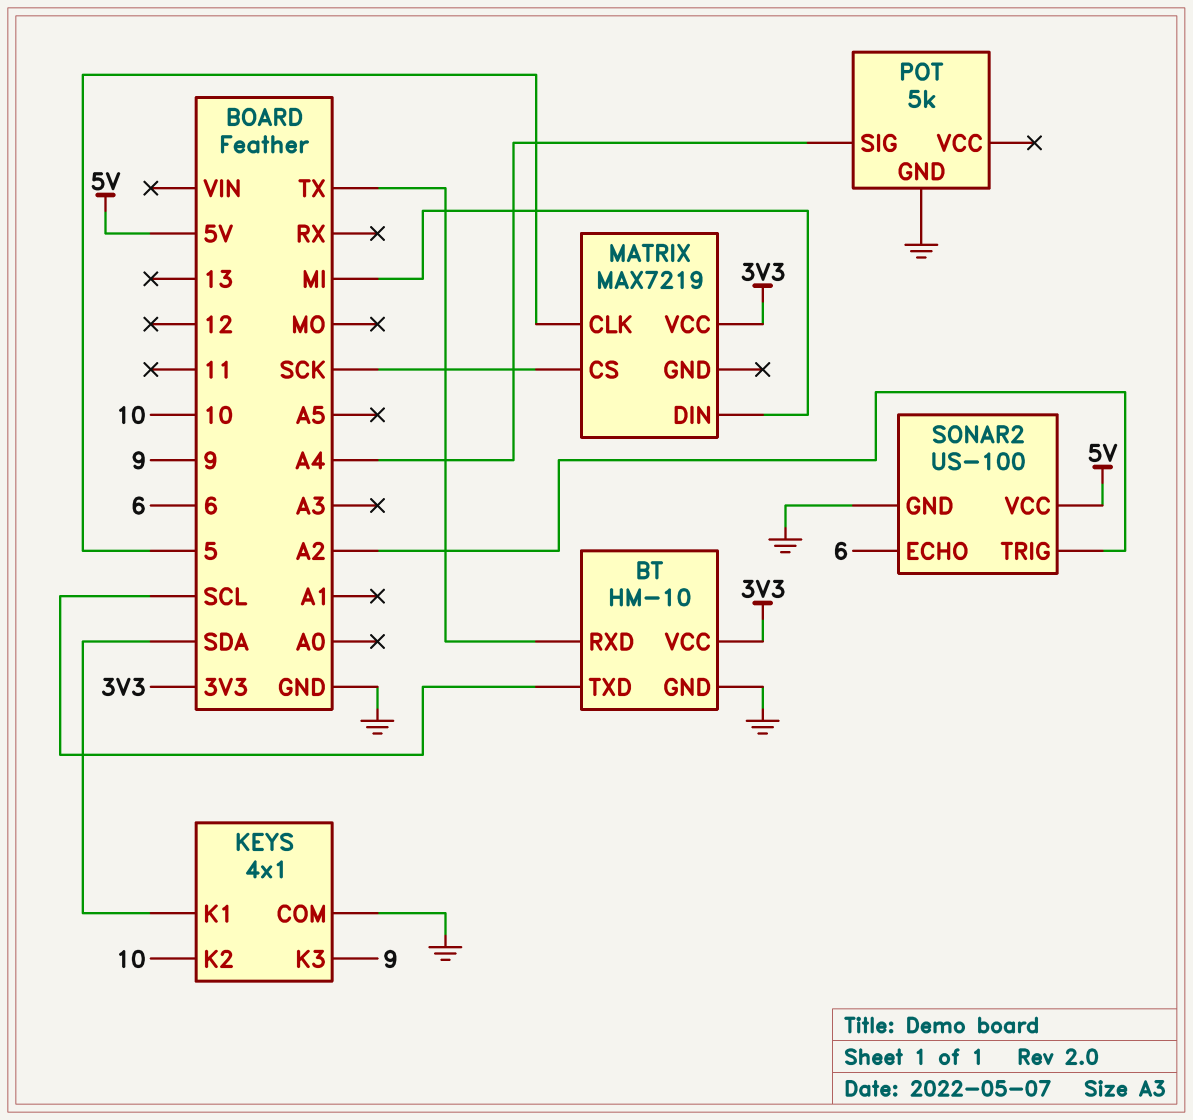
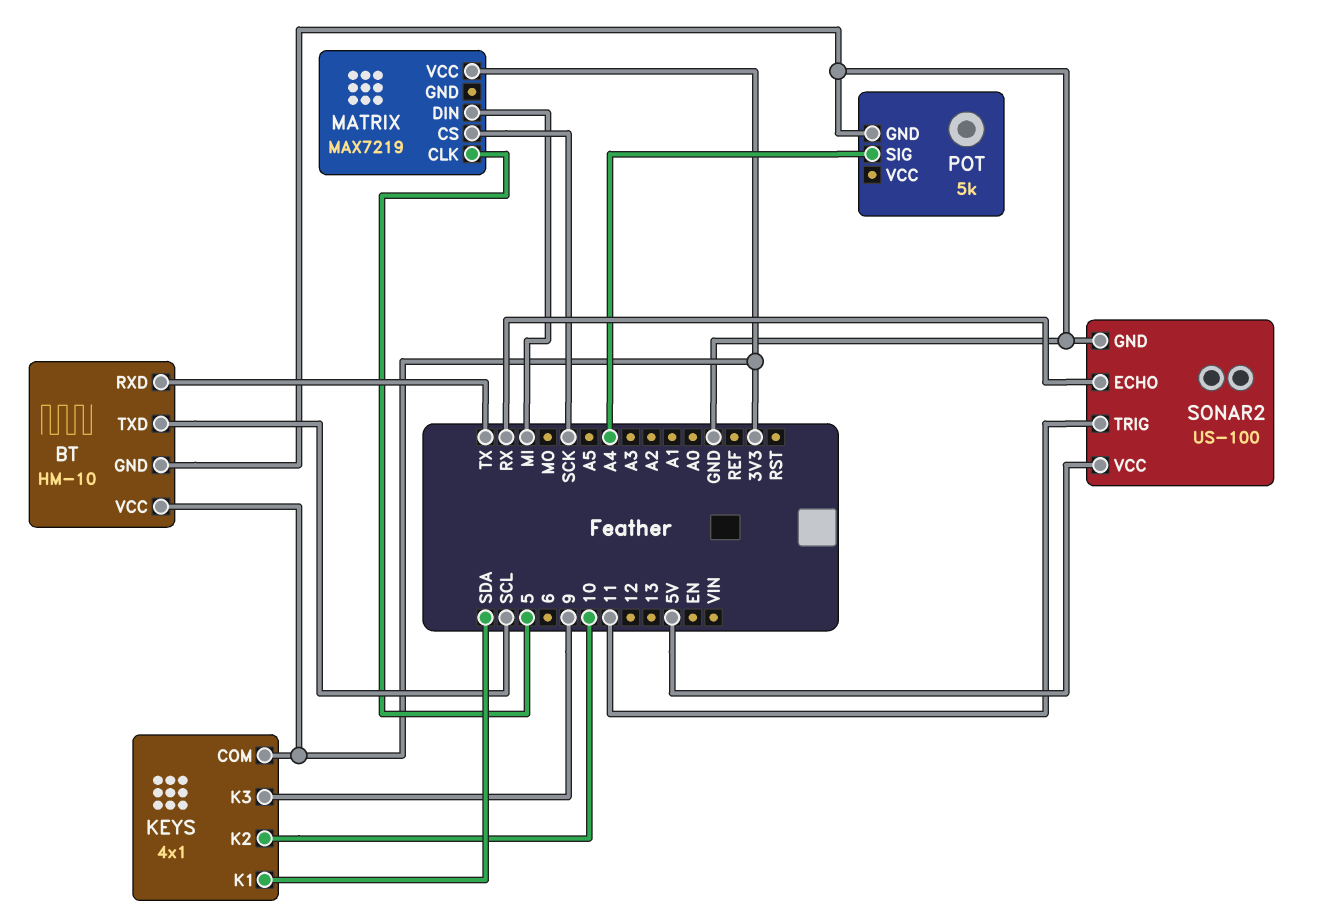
KEYS pin COM: GND -> 3V3
SONAR2 pin ECHO: 6 -> RX
SONAR2 pin TRIG: A2 -> 11

